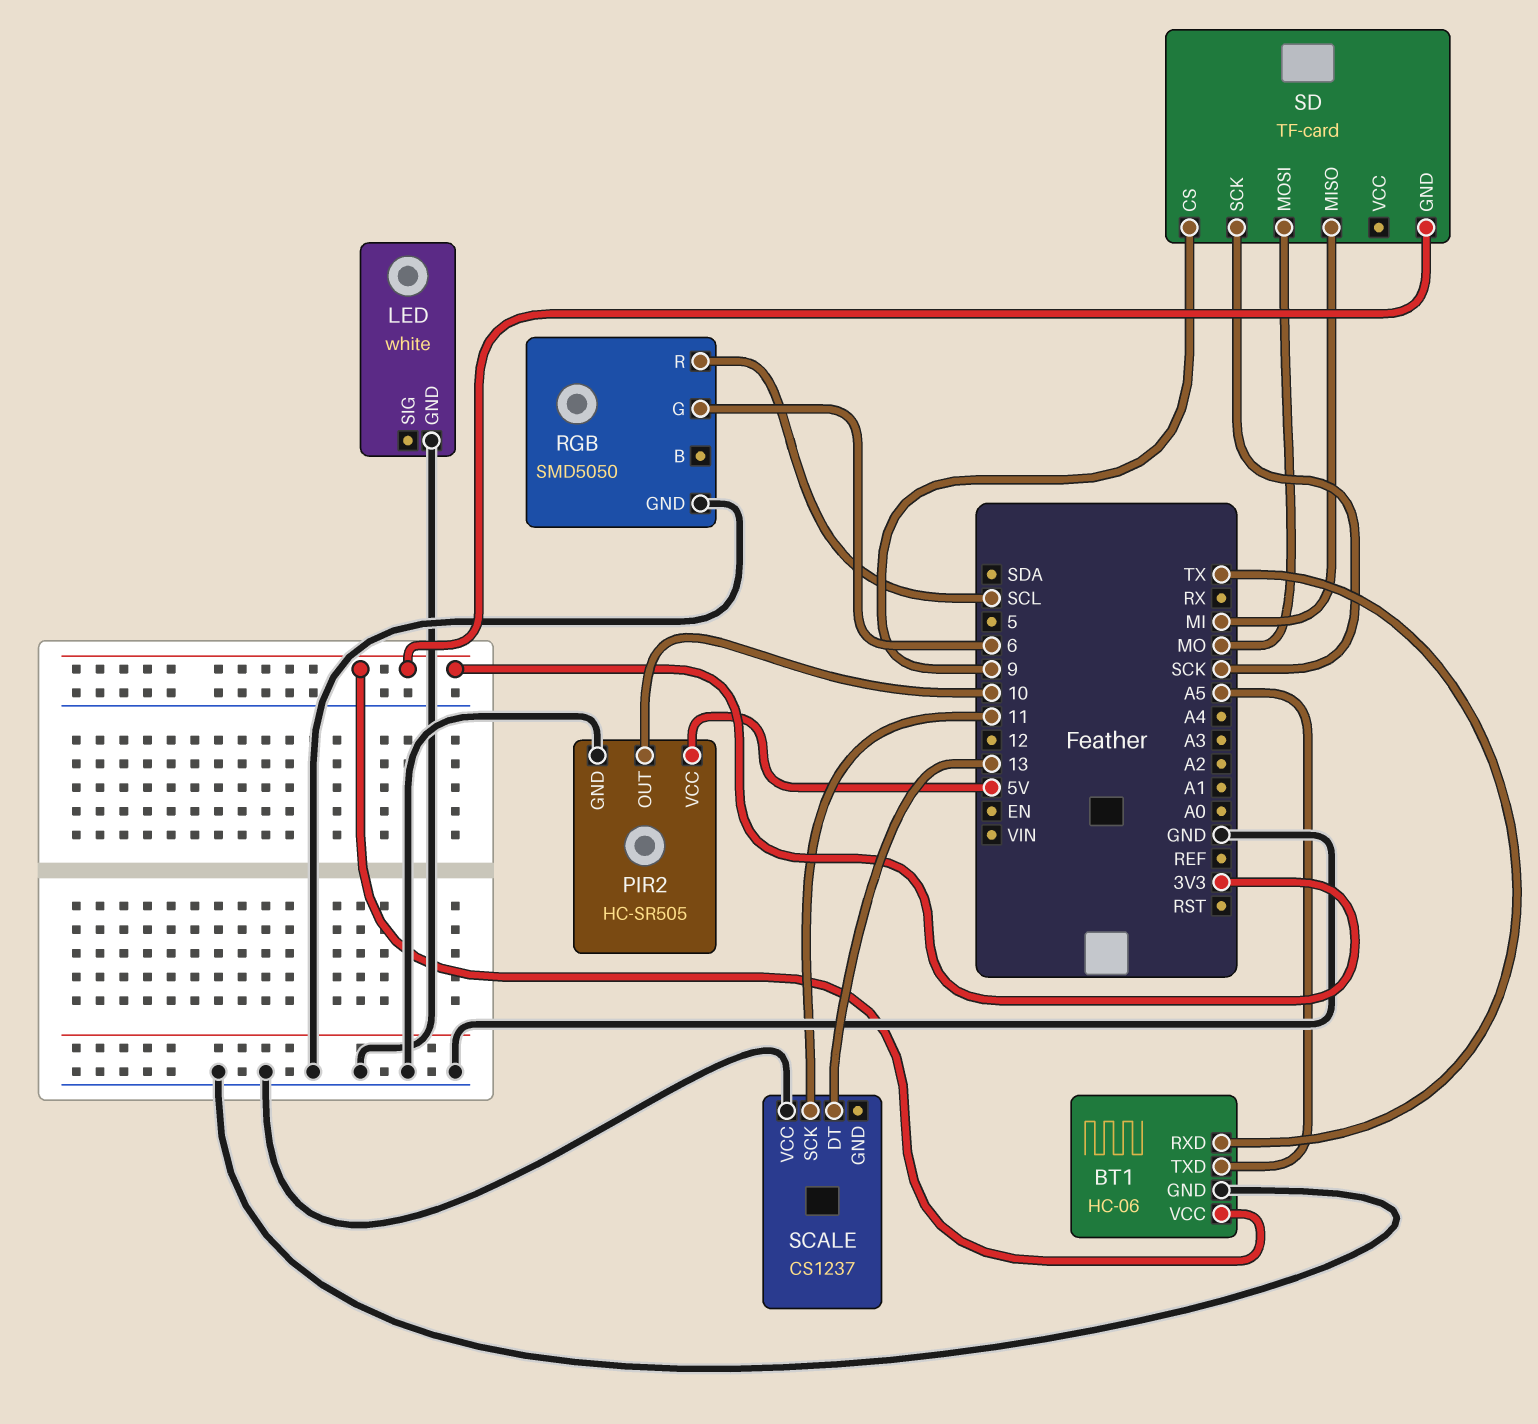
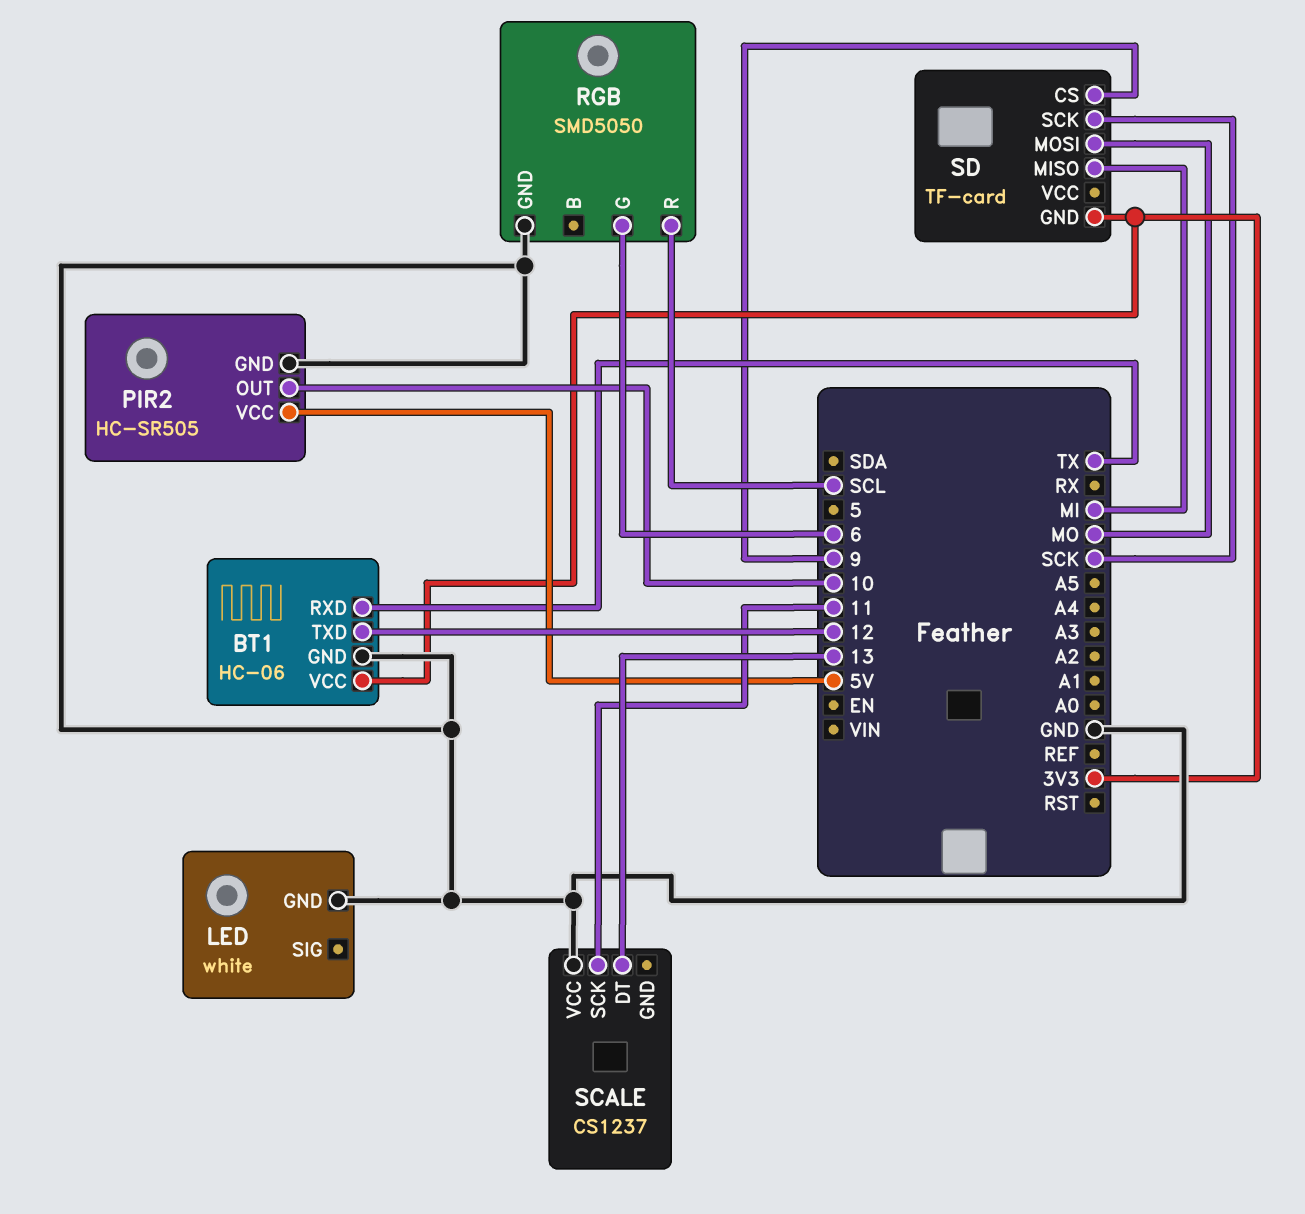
BT1 pin TXD: A5 -> 12

